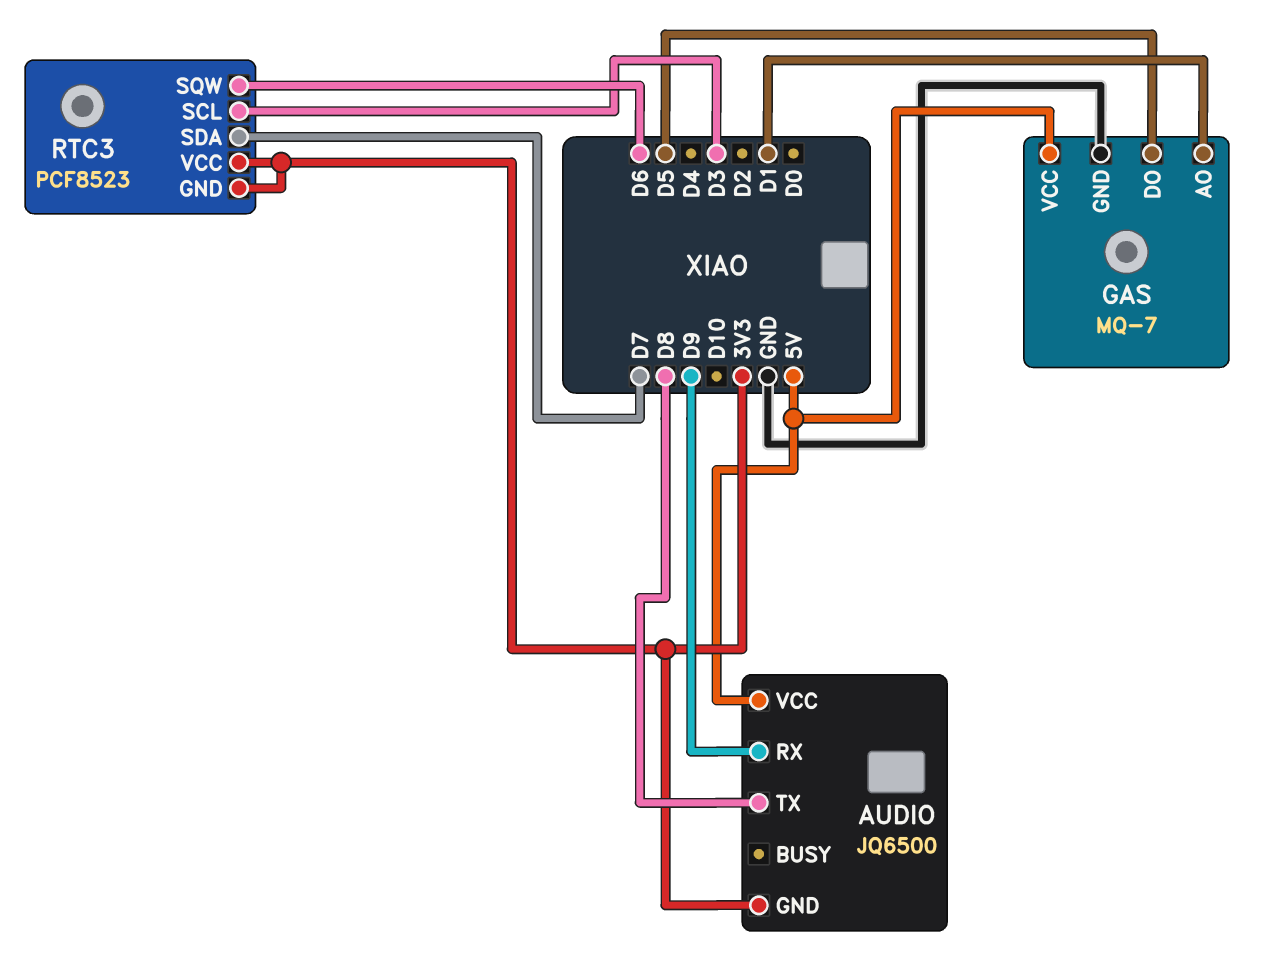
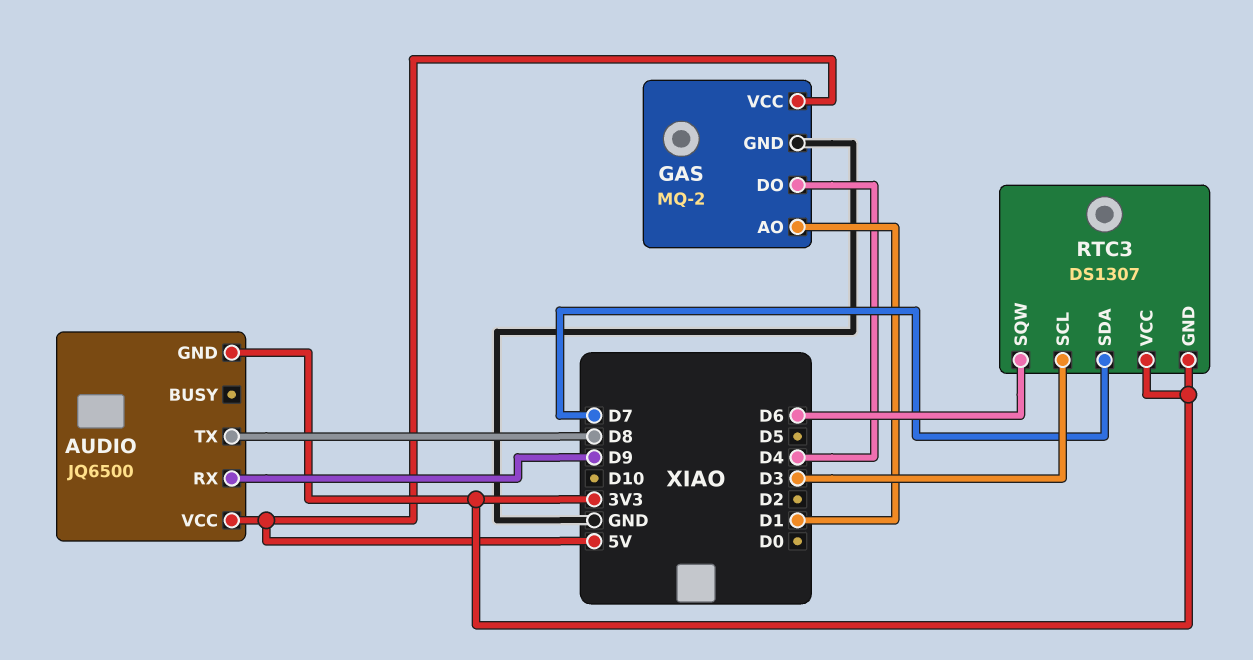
GAS: MQ-7 -> MQ-2
GAS pin DO: D5 -> D4
RTC3: PCF8523 -> DS1307

